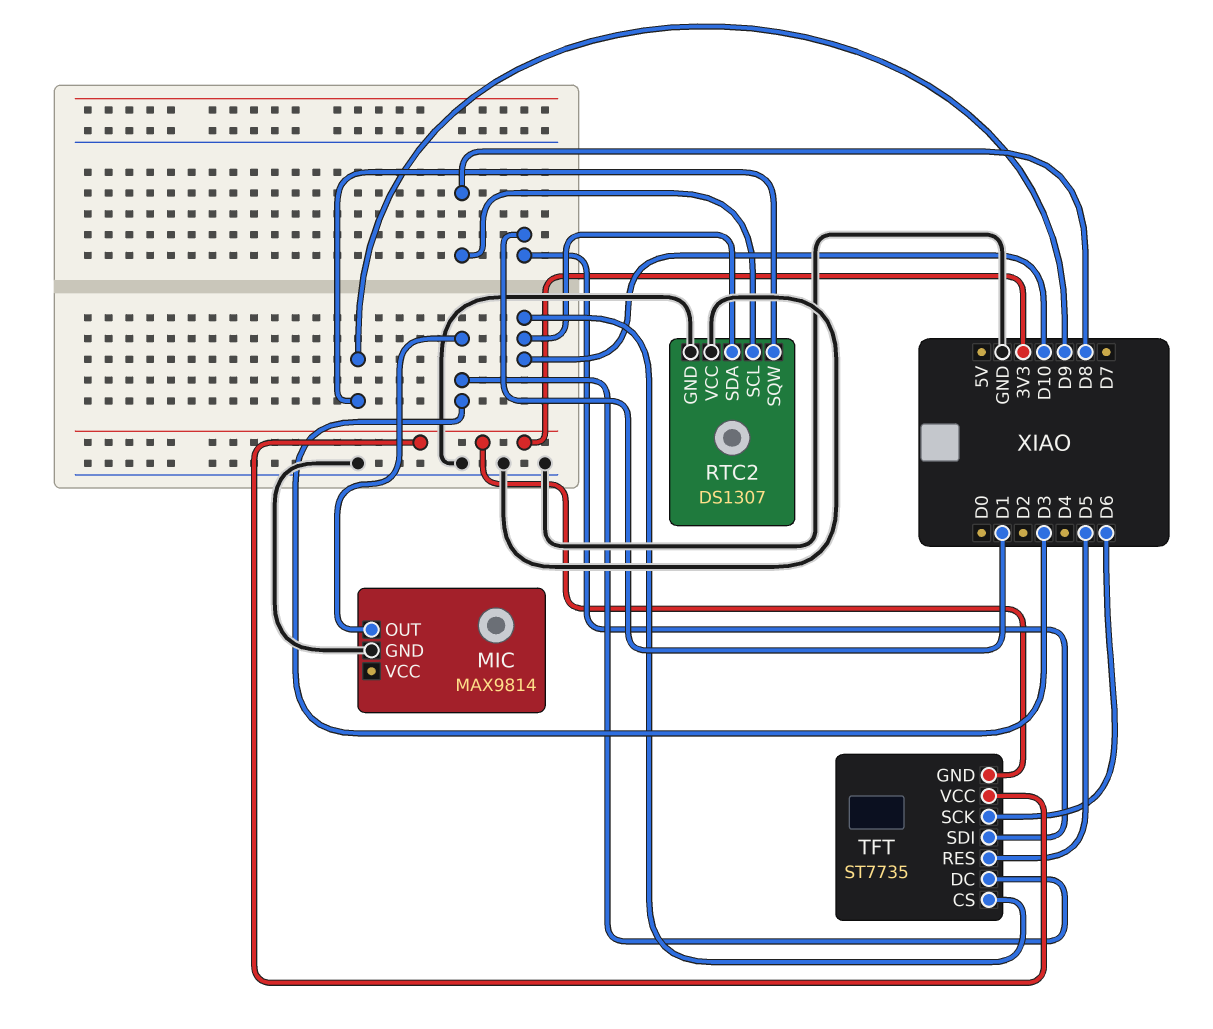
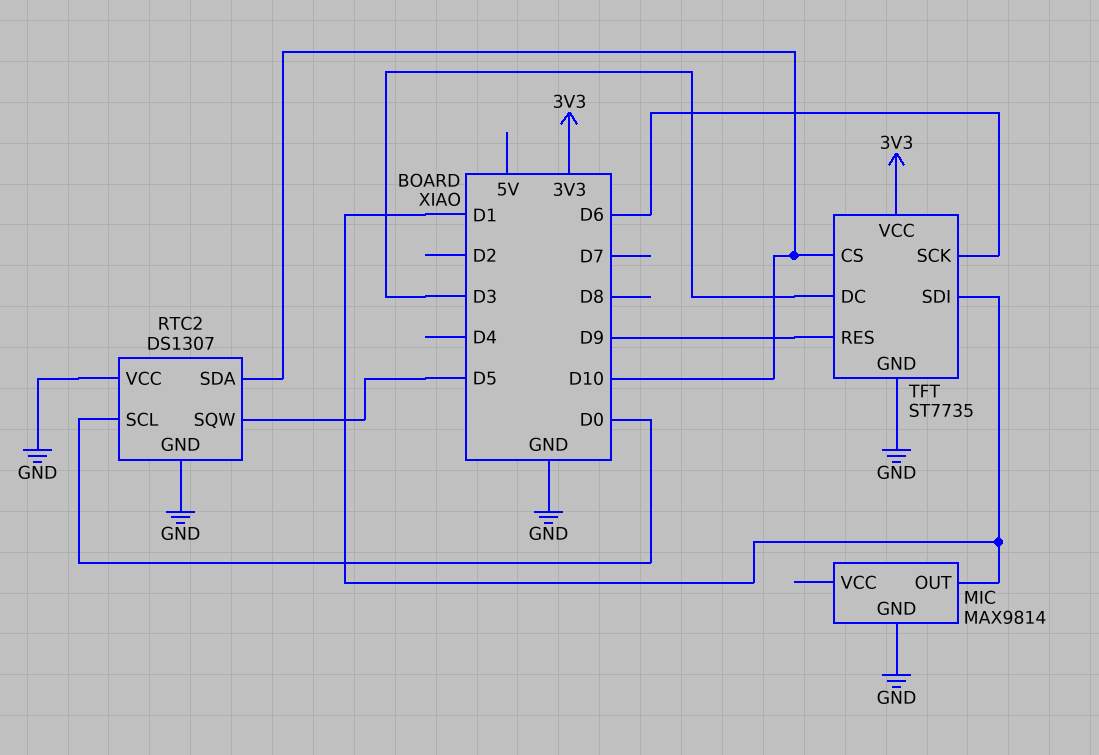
MIC pin OUT: D3 -> D1
RTC2 pin SCL: D8 -> D0
RTC2 pin SQW: D9 -> D5
TFT pin GND: 3V3 -> GND
TFT pin RES: D5 -> D9

